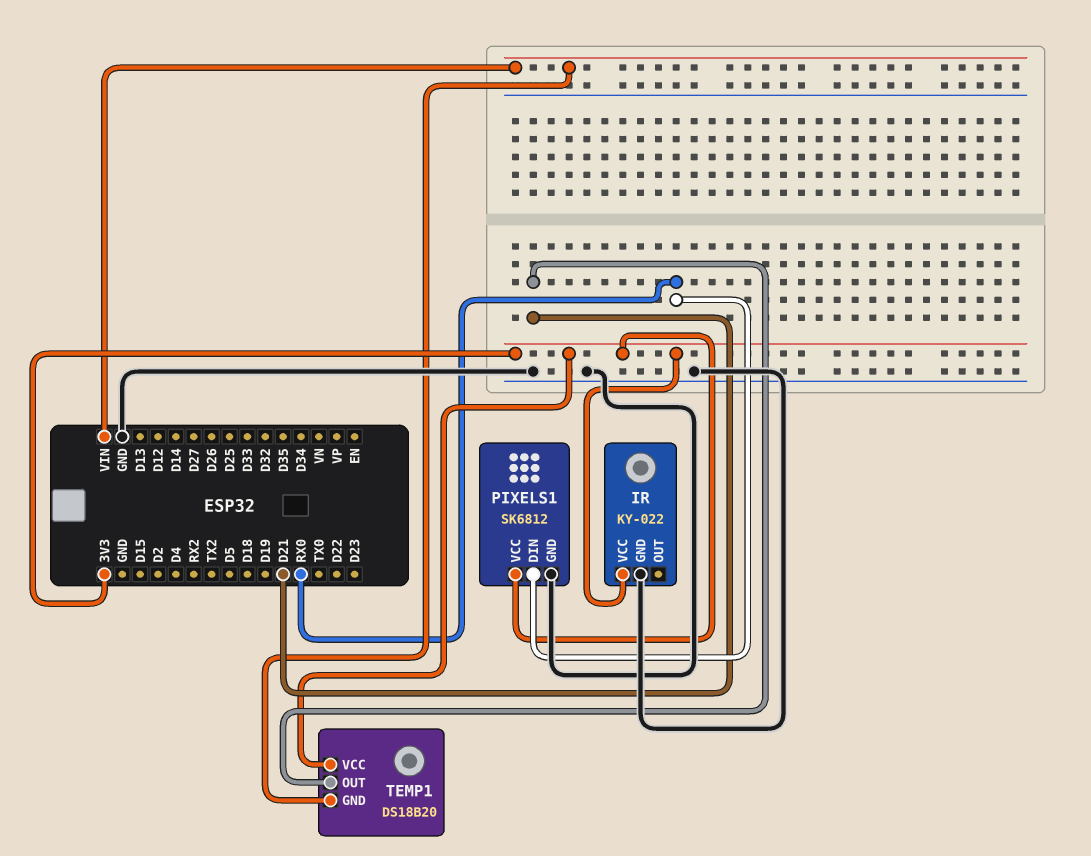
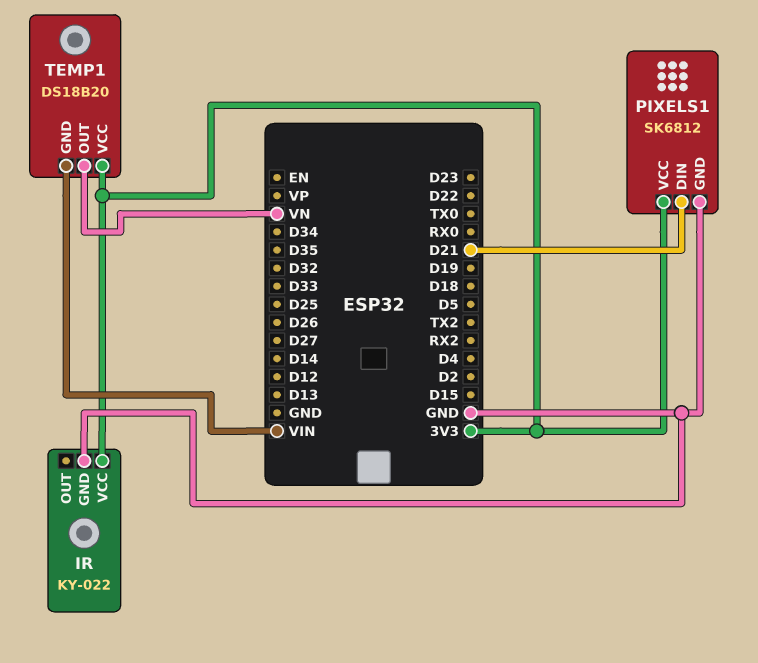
PIXELS1 pin DIN: RX0 -> D21
TEMP1 pin OUT: D21 -> VN

